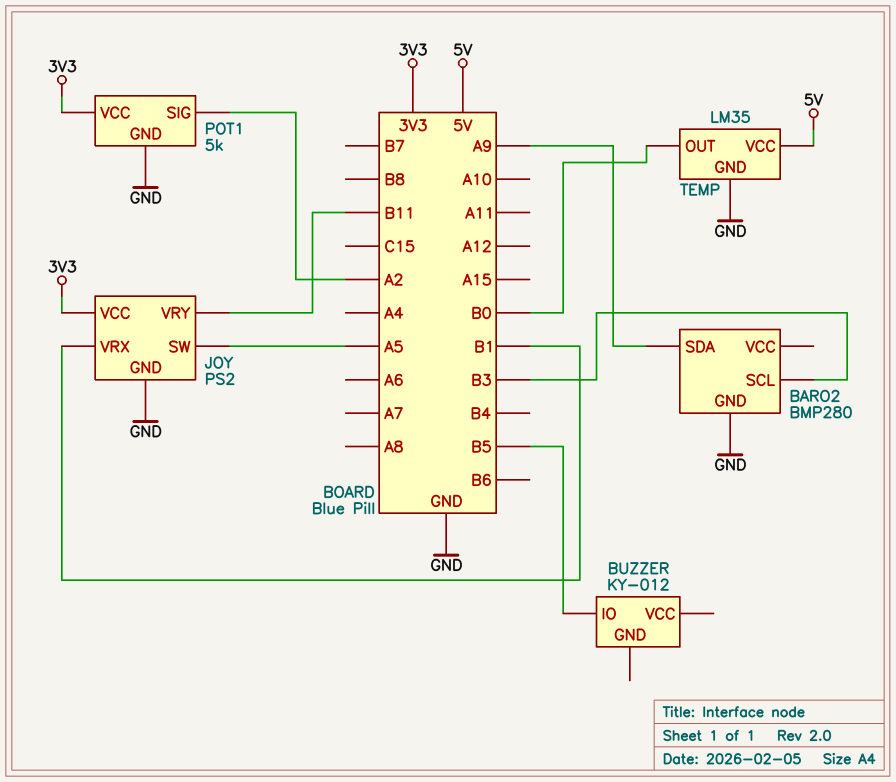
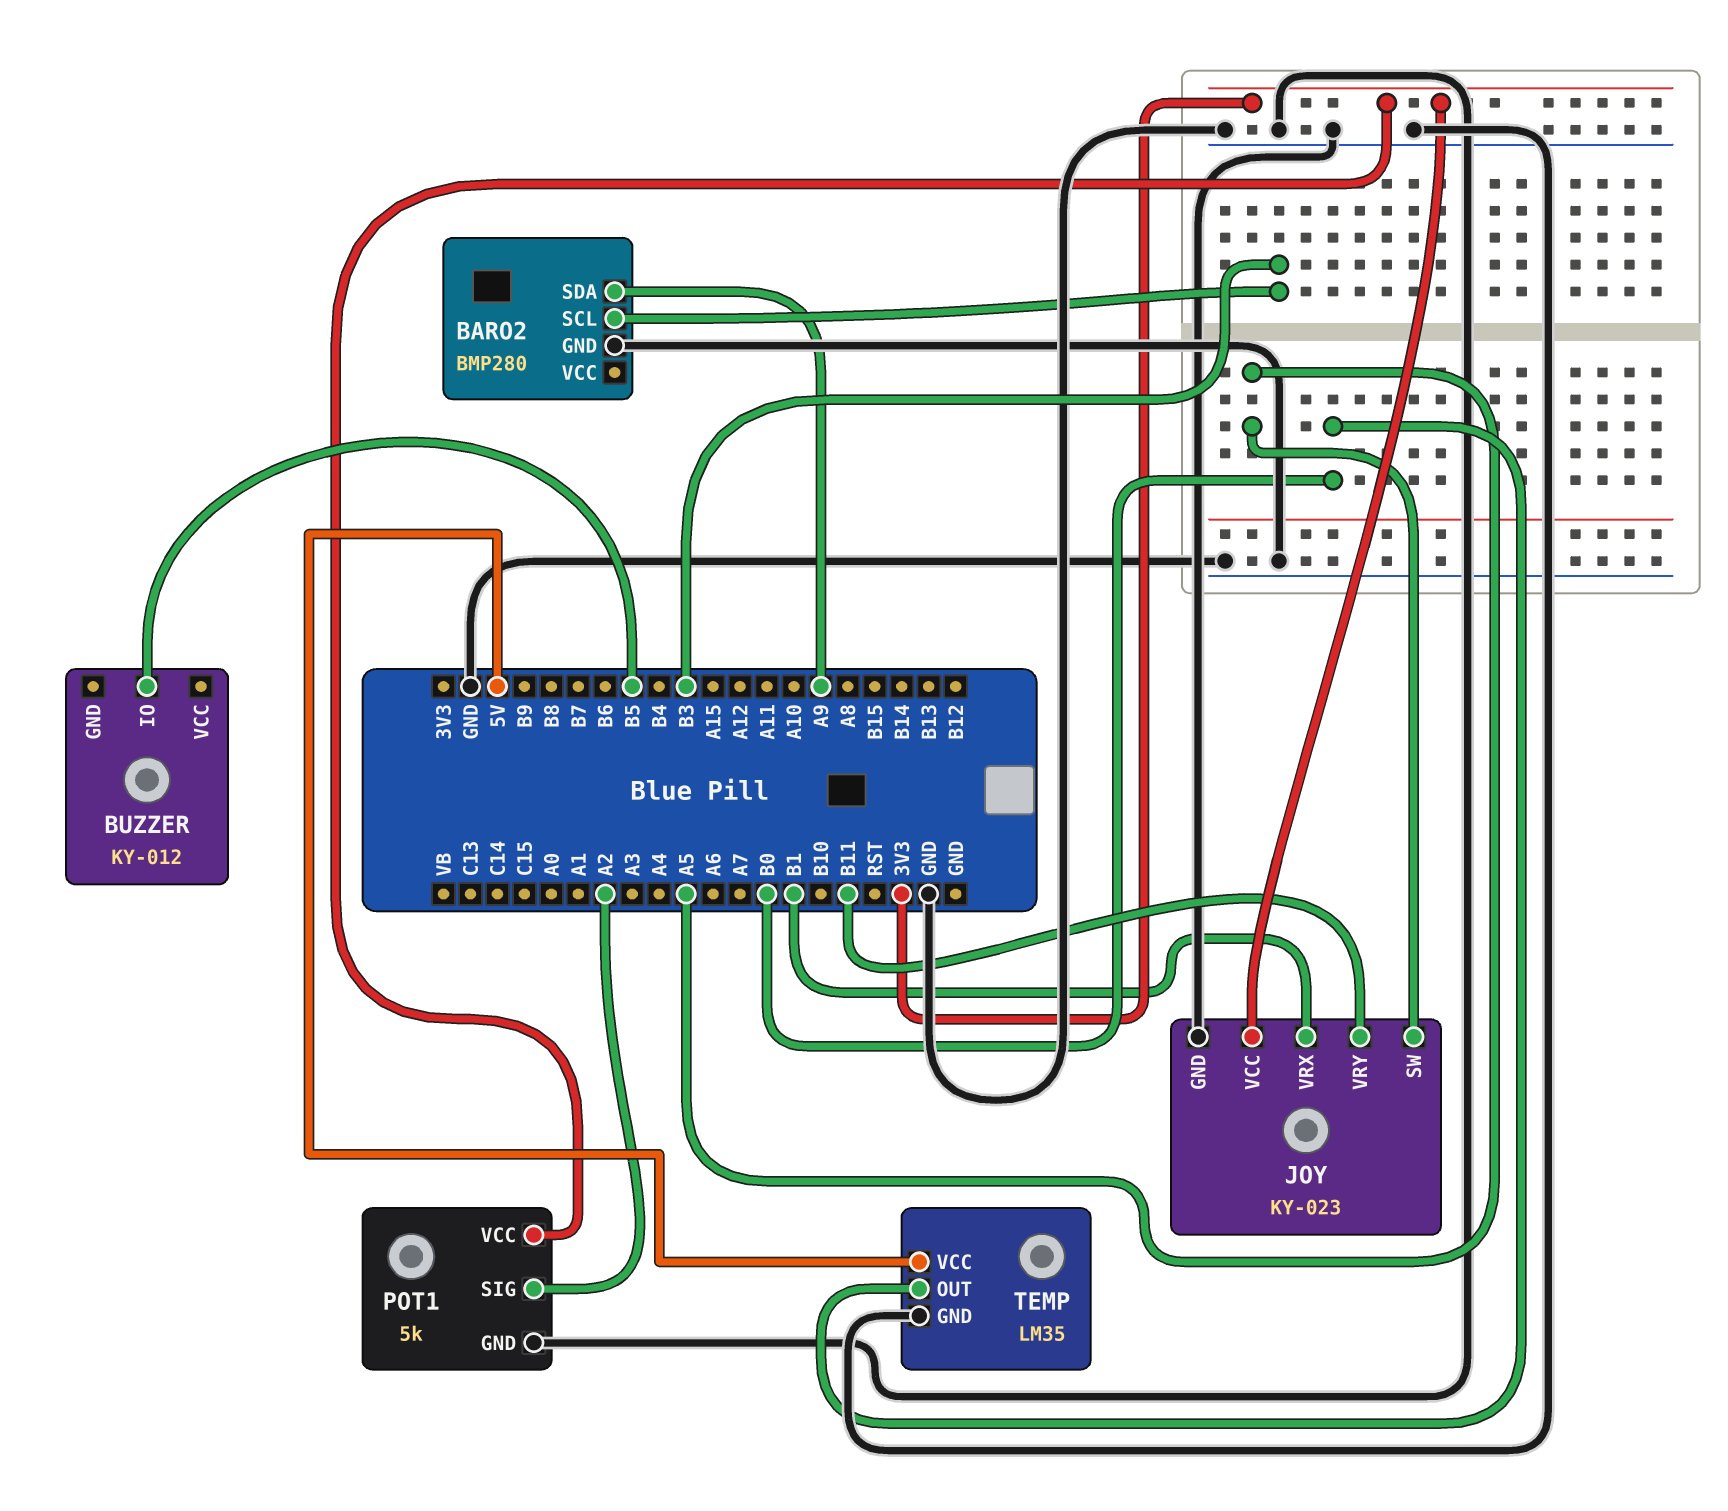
JOY: PS2 -> KY-023

